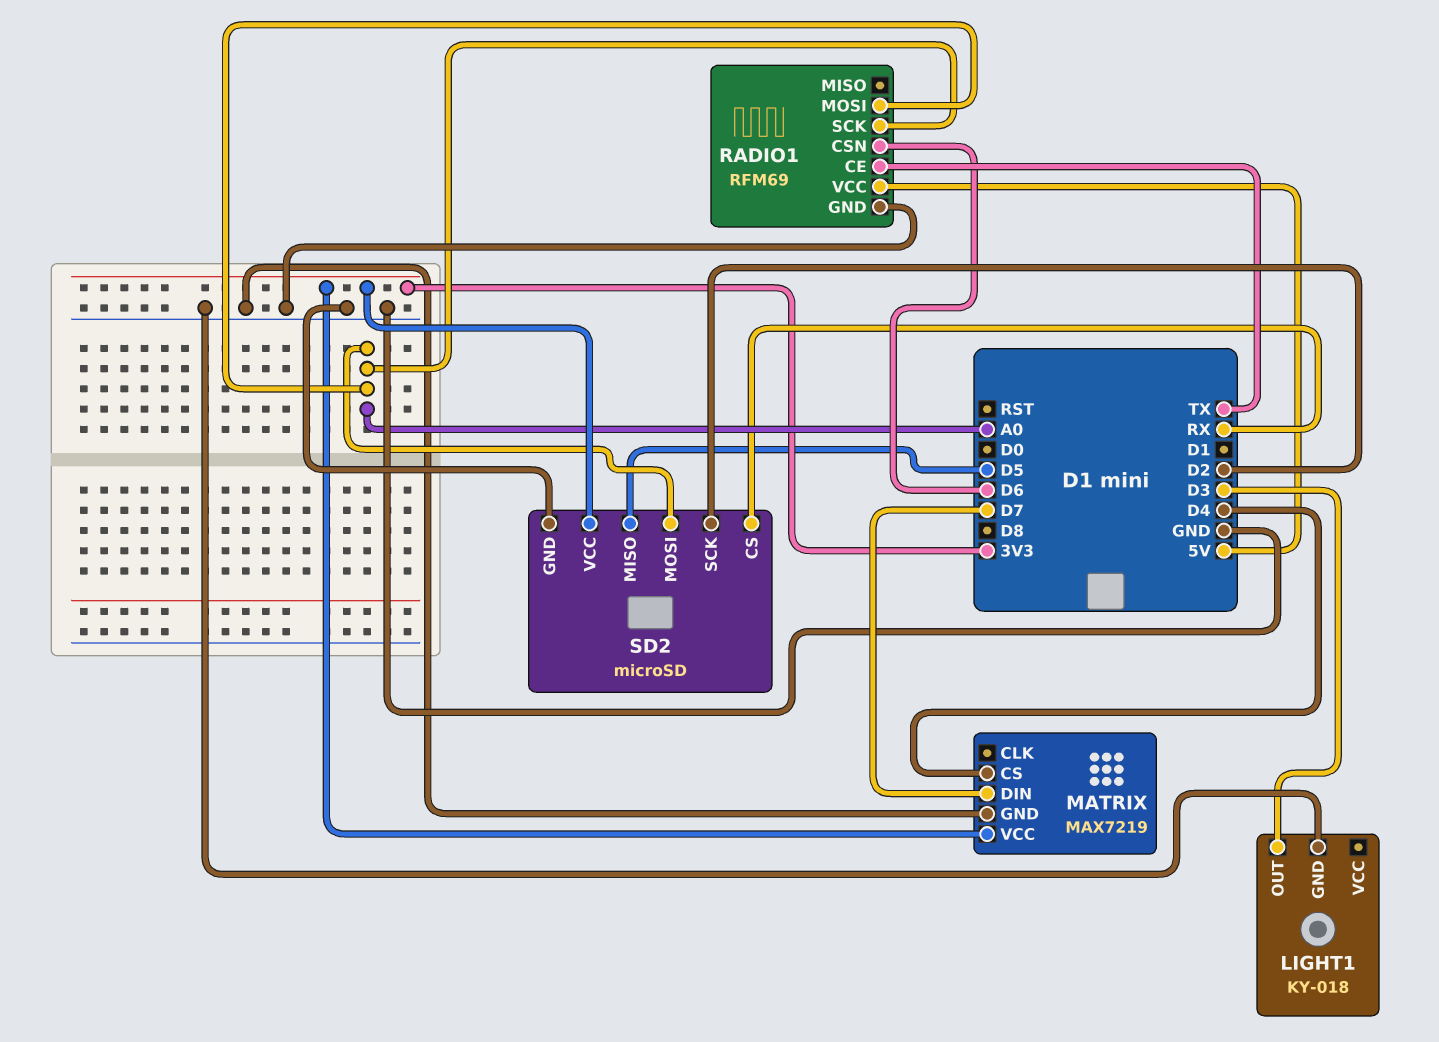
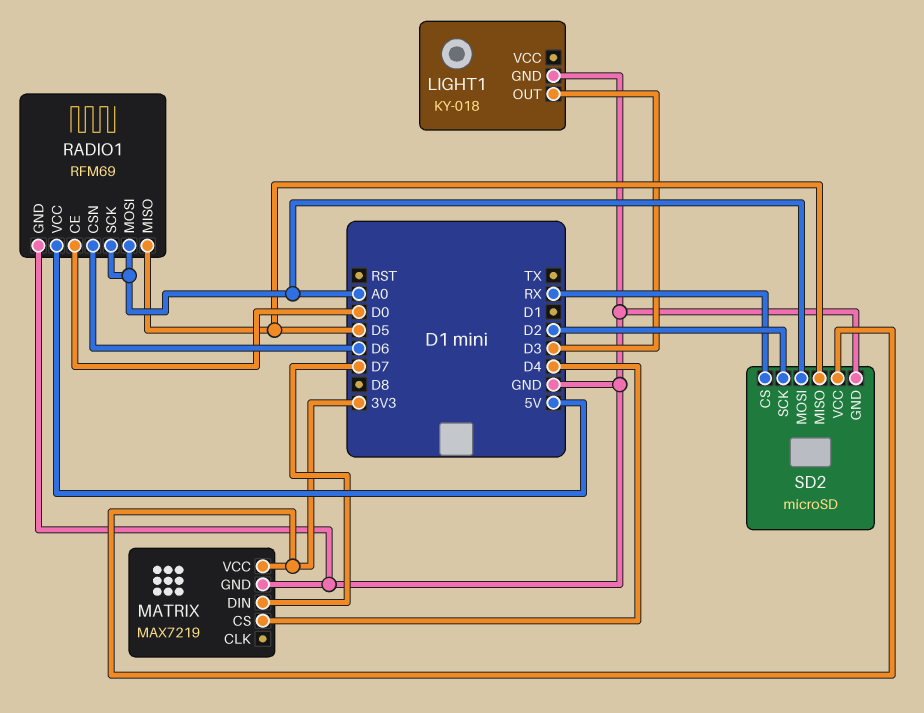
RADIO1 pin CE: TX -> D0
RADIO1 pin MISO: none -> D5

